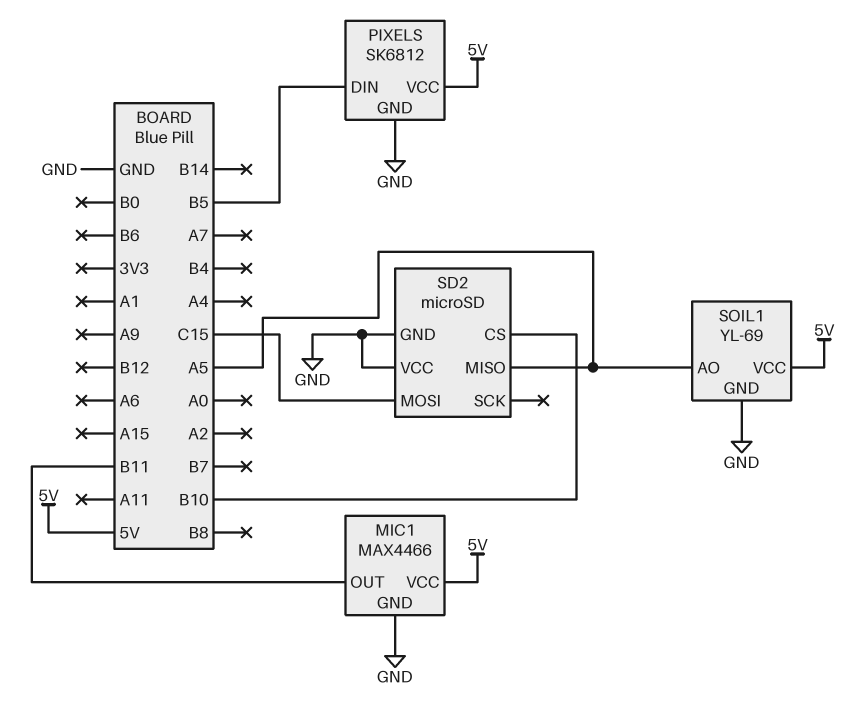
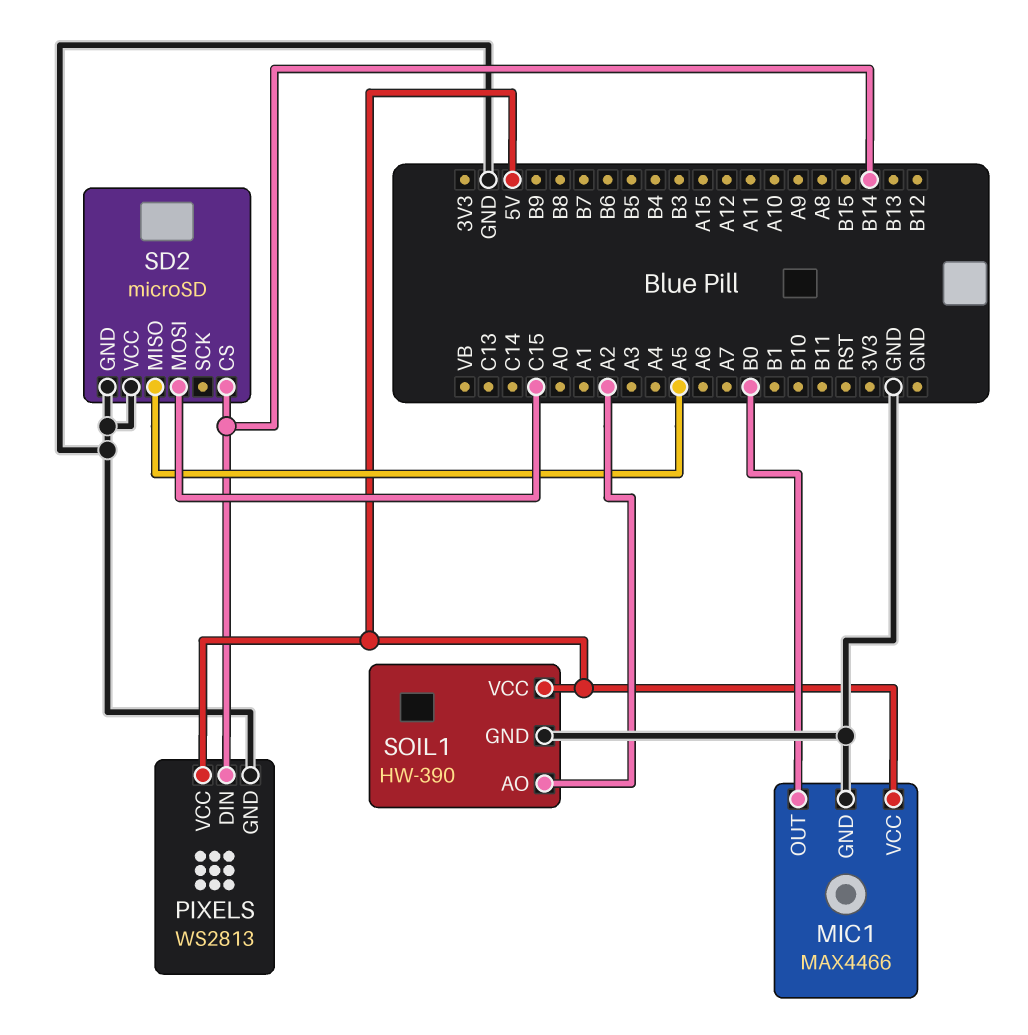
MIC1 pin OUT: B11 -> B0
PIXELS: SK6812 -> WS2813
PIXELS pin DIN: B5 -> B14
SD2 pin CS: B10 -> B14
SOIL1: YL-69 -> HW-390
SOIL1 pin AO: A5 -> A2

